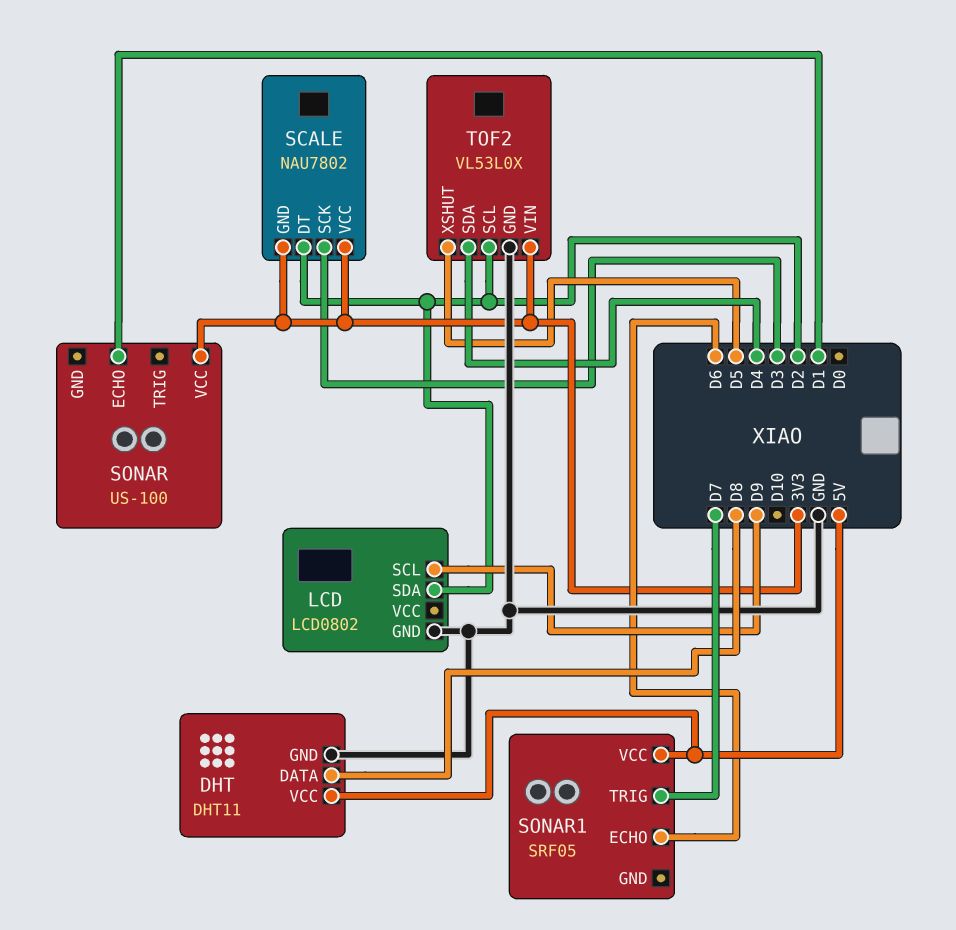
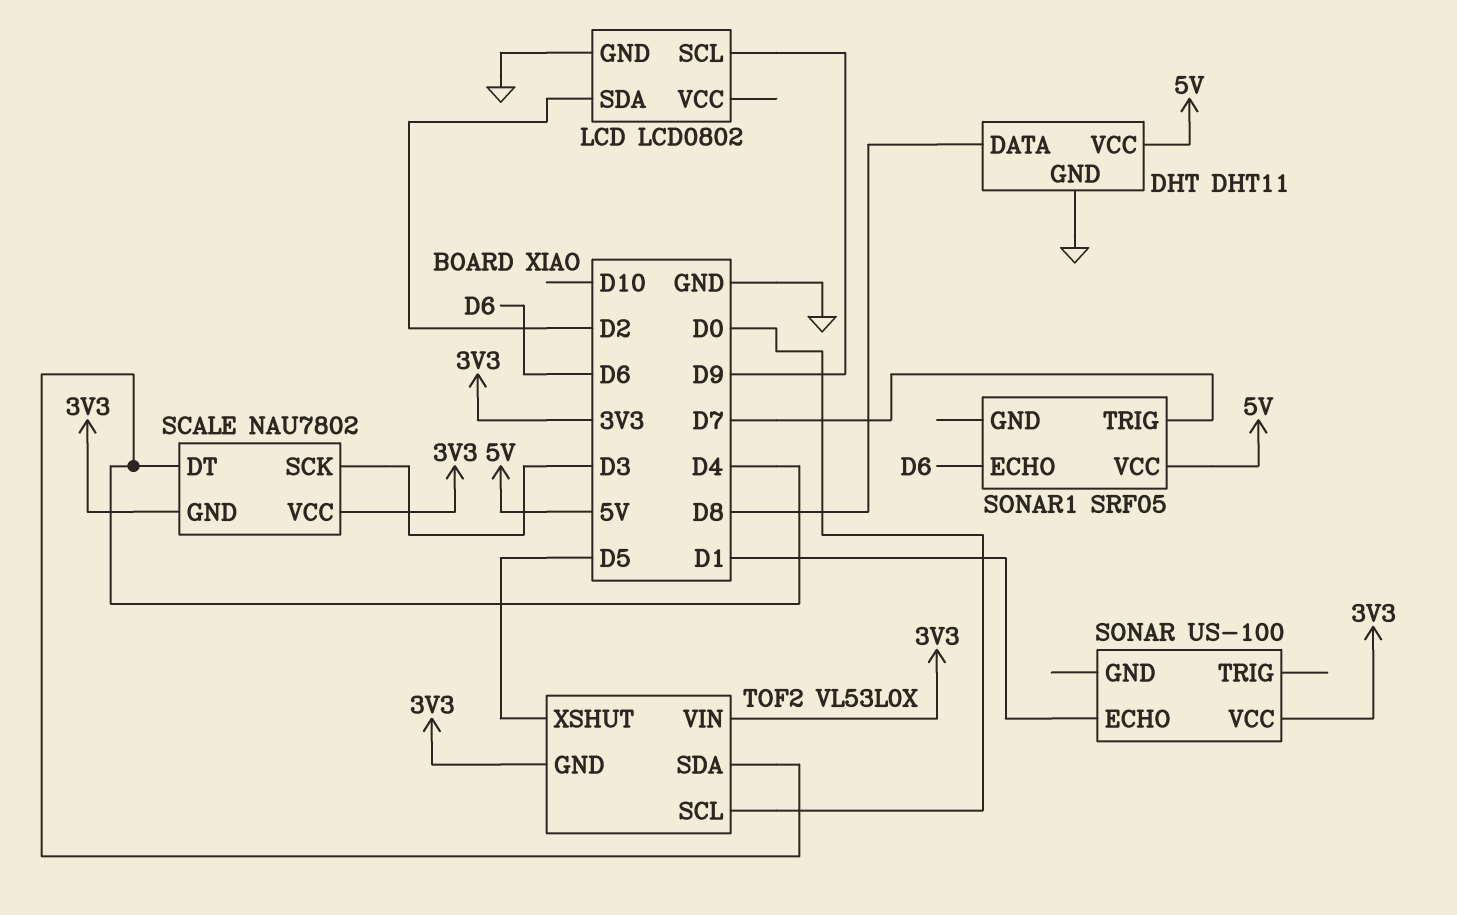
SCALE pin DT: D2 -> D4
TOF2 pin GND: GND -> 3V3
TOF2 pin SCL: D2 -> D0

